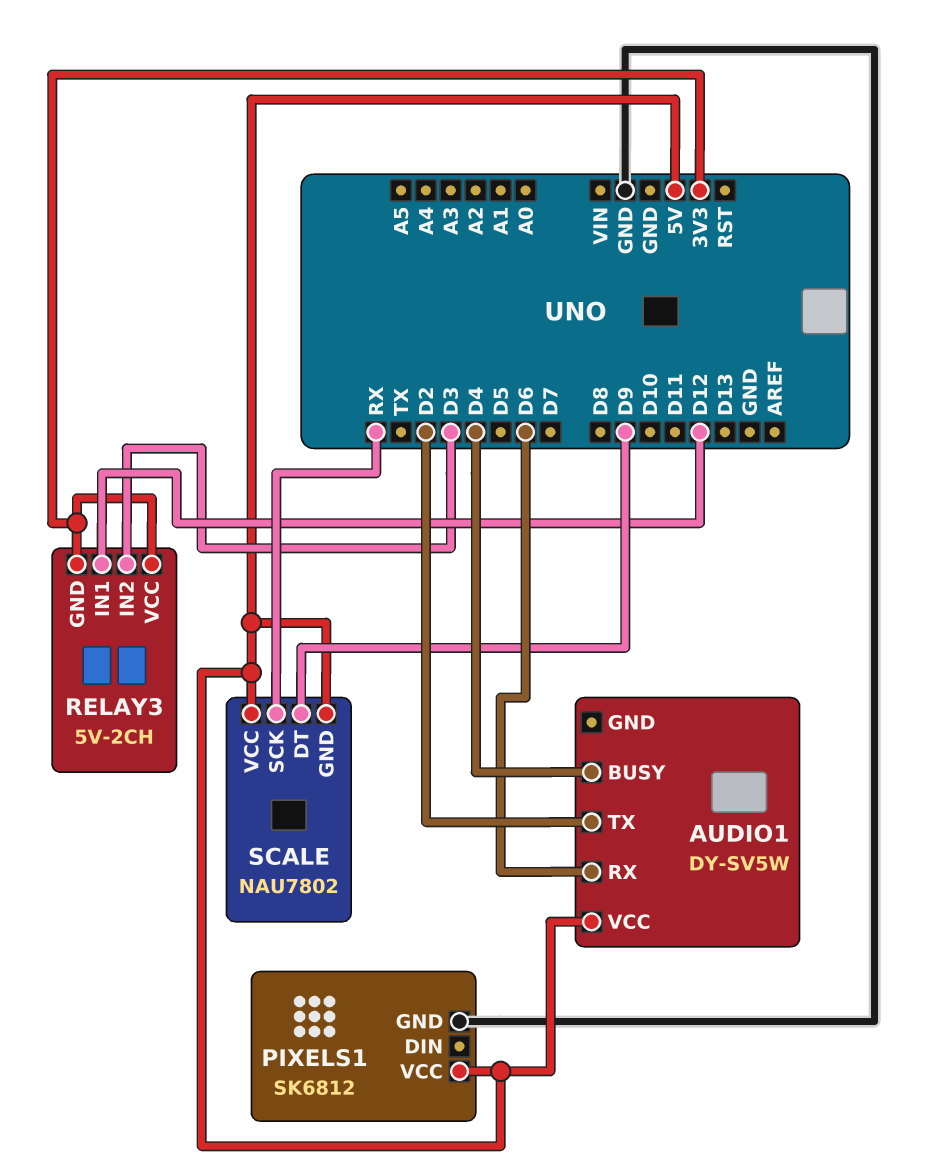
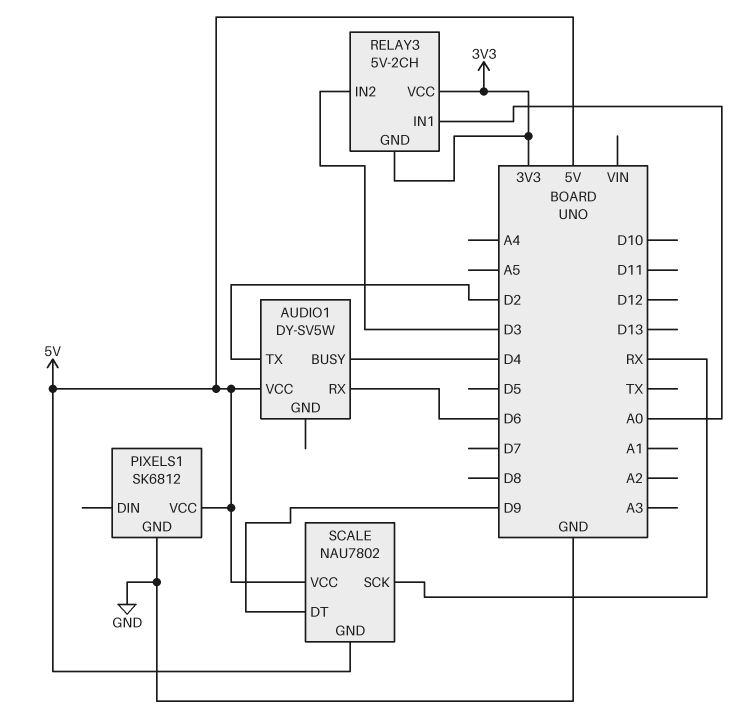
RELAY3 pin IN1: D12 -> A0

